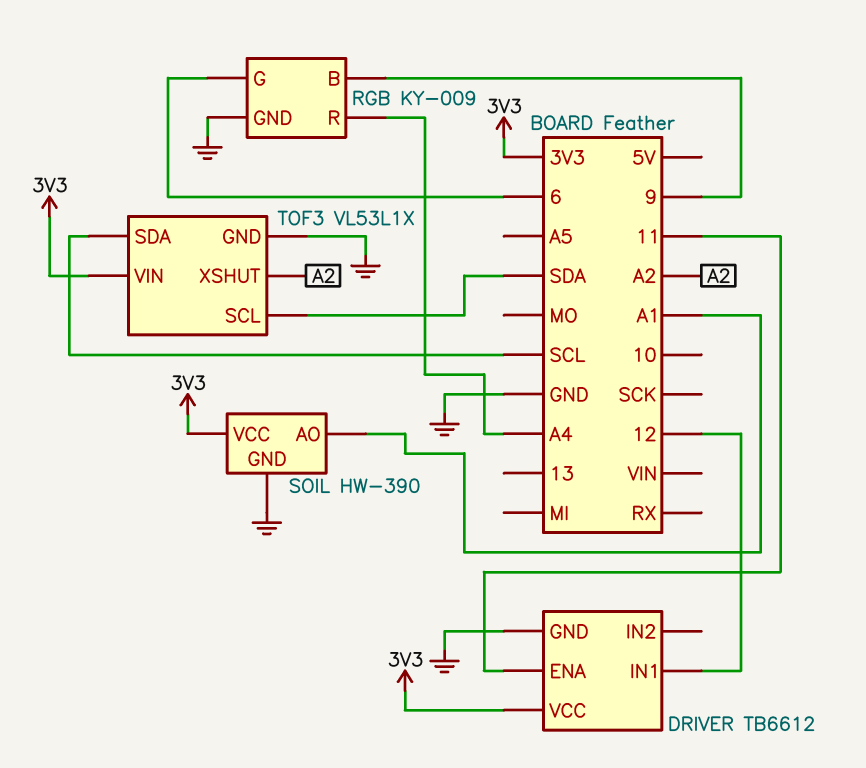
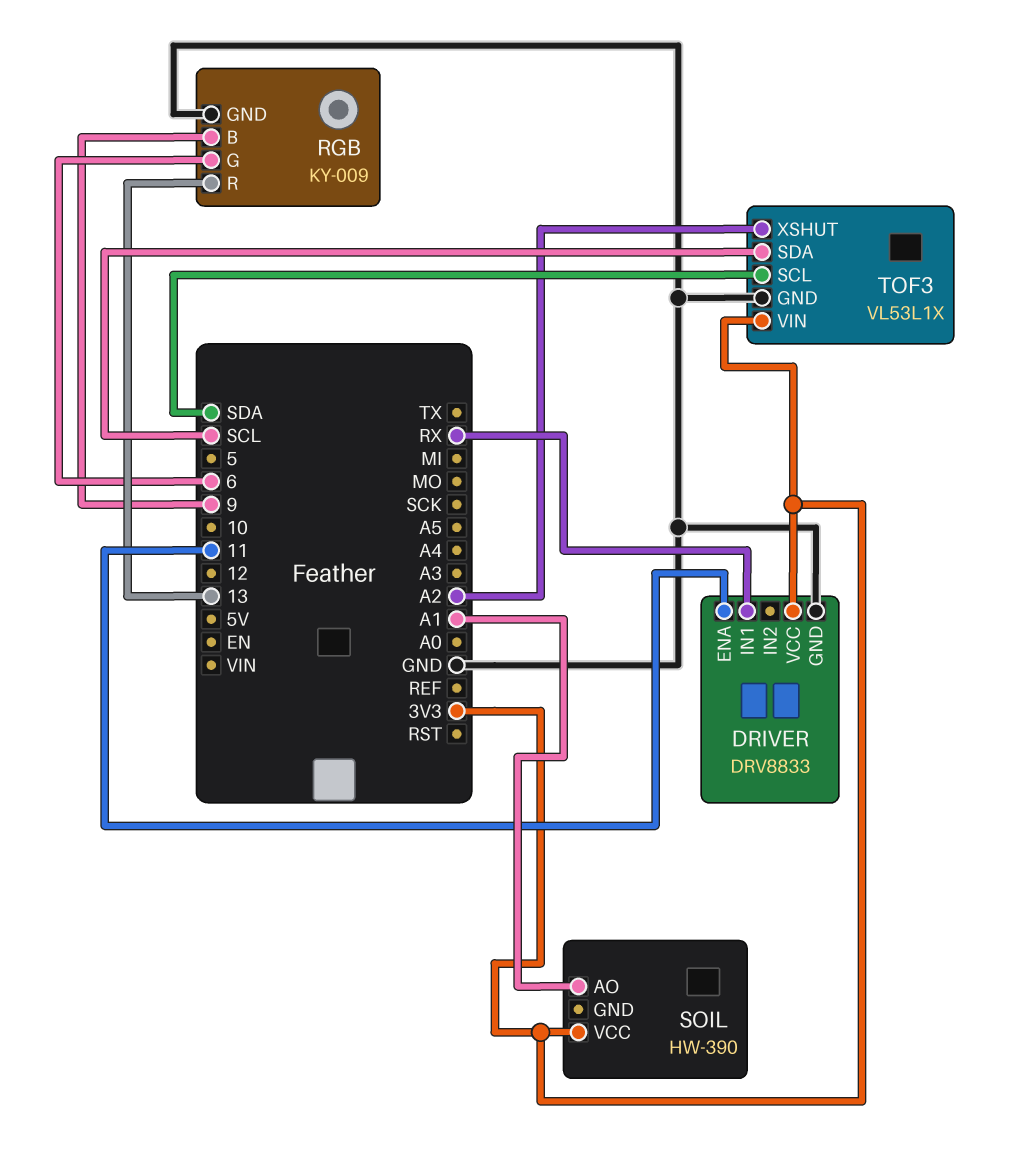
DRIVER: TB6612 -> DRV8833
DRIVER pin IN1: 12 -> RX
RGB pin R: A4 -> 13
SOIL pin GND: GND -> none

